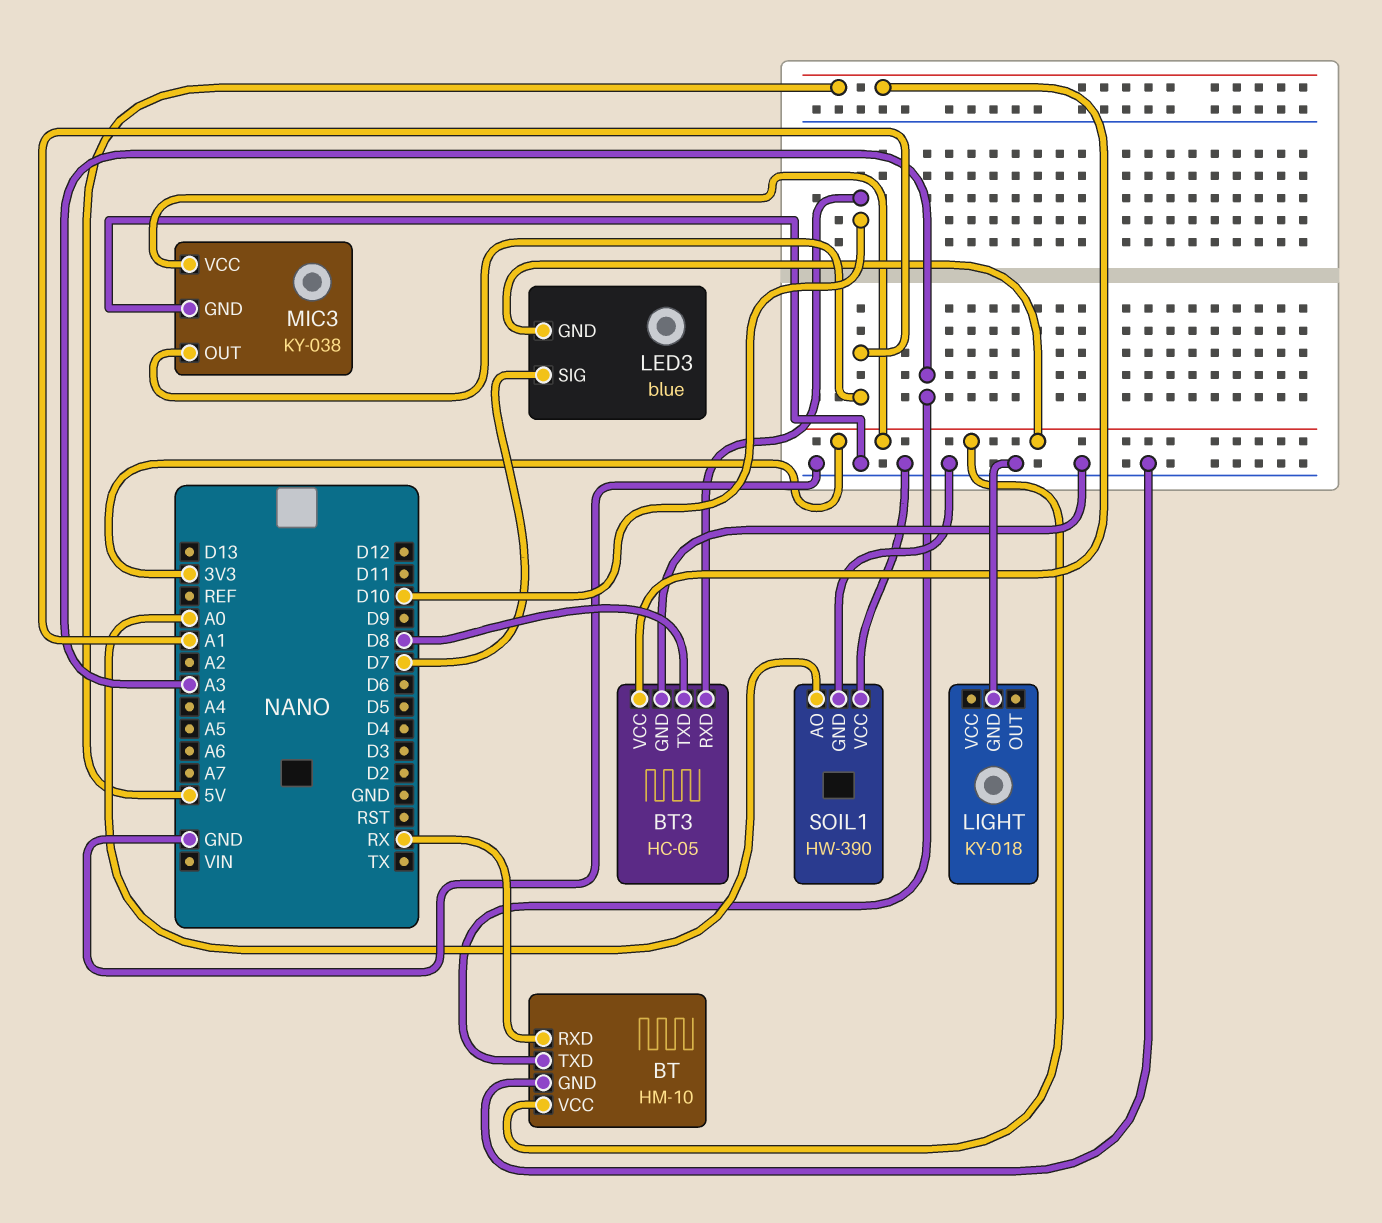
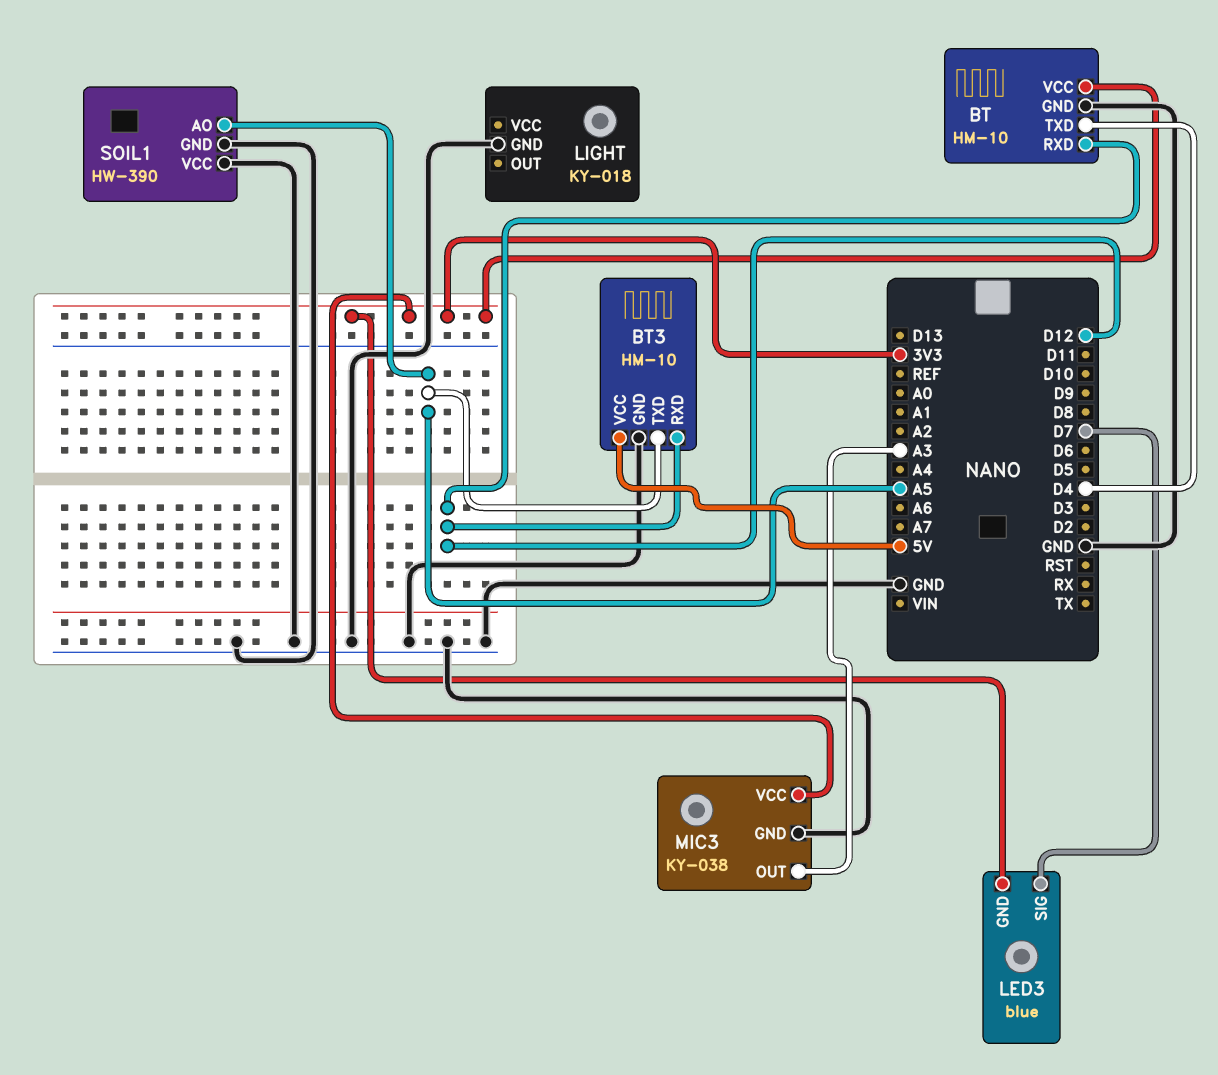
BT pin RXD: RX -> D12
BT pin TXD: A3 -> D4
BT3: HC-05 -> HM-10
BT3 pin RXD: D10 -> D12
BT3 pin TXD: D8 -> A5
MIC3 pin OUT: A1 -> A3
SOIL1 pin AO: A0 -> A5

